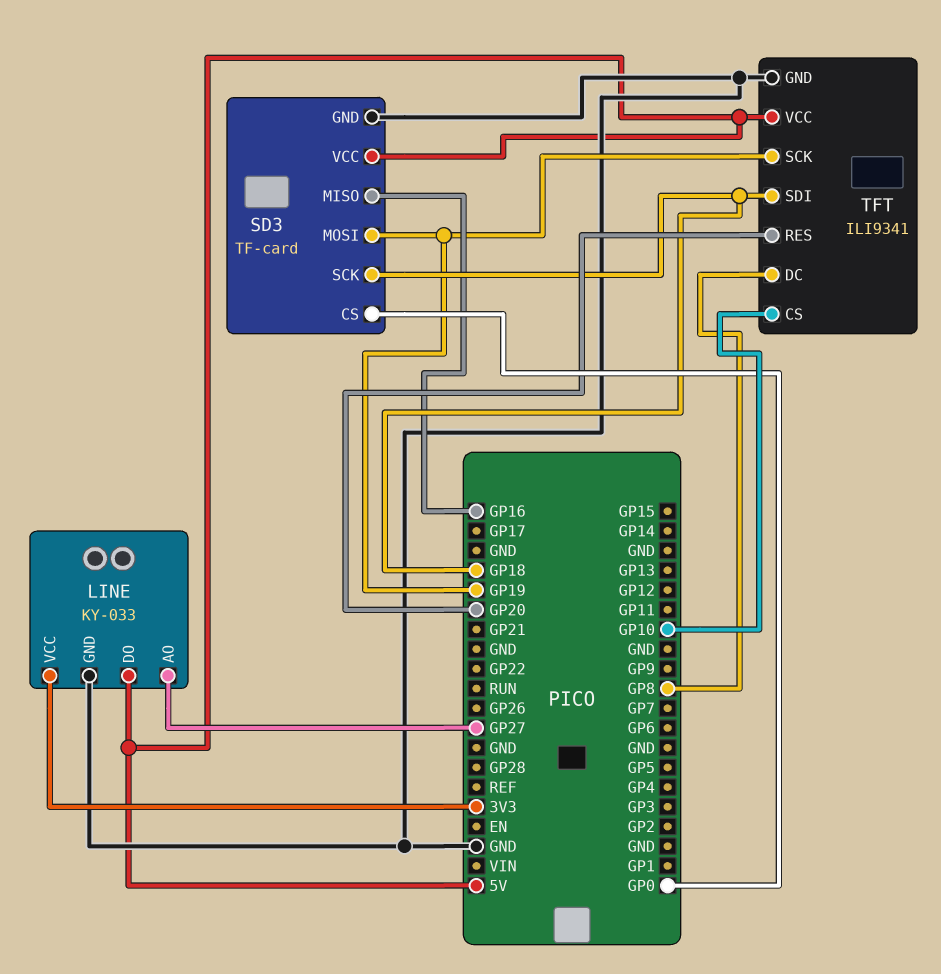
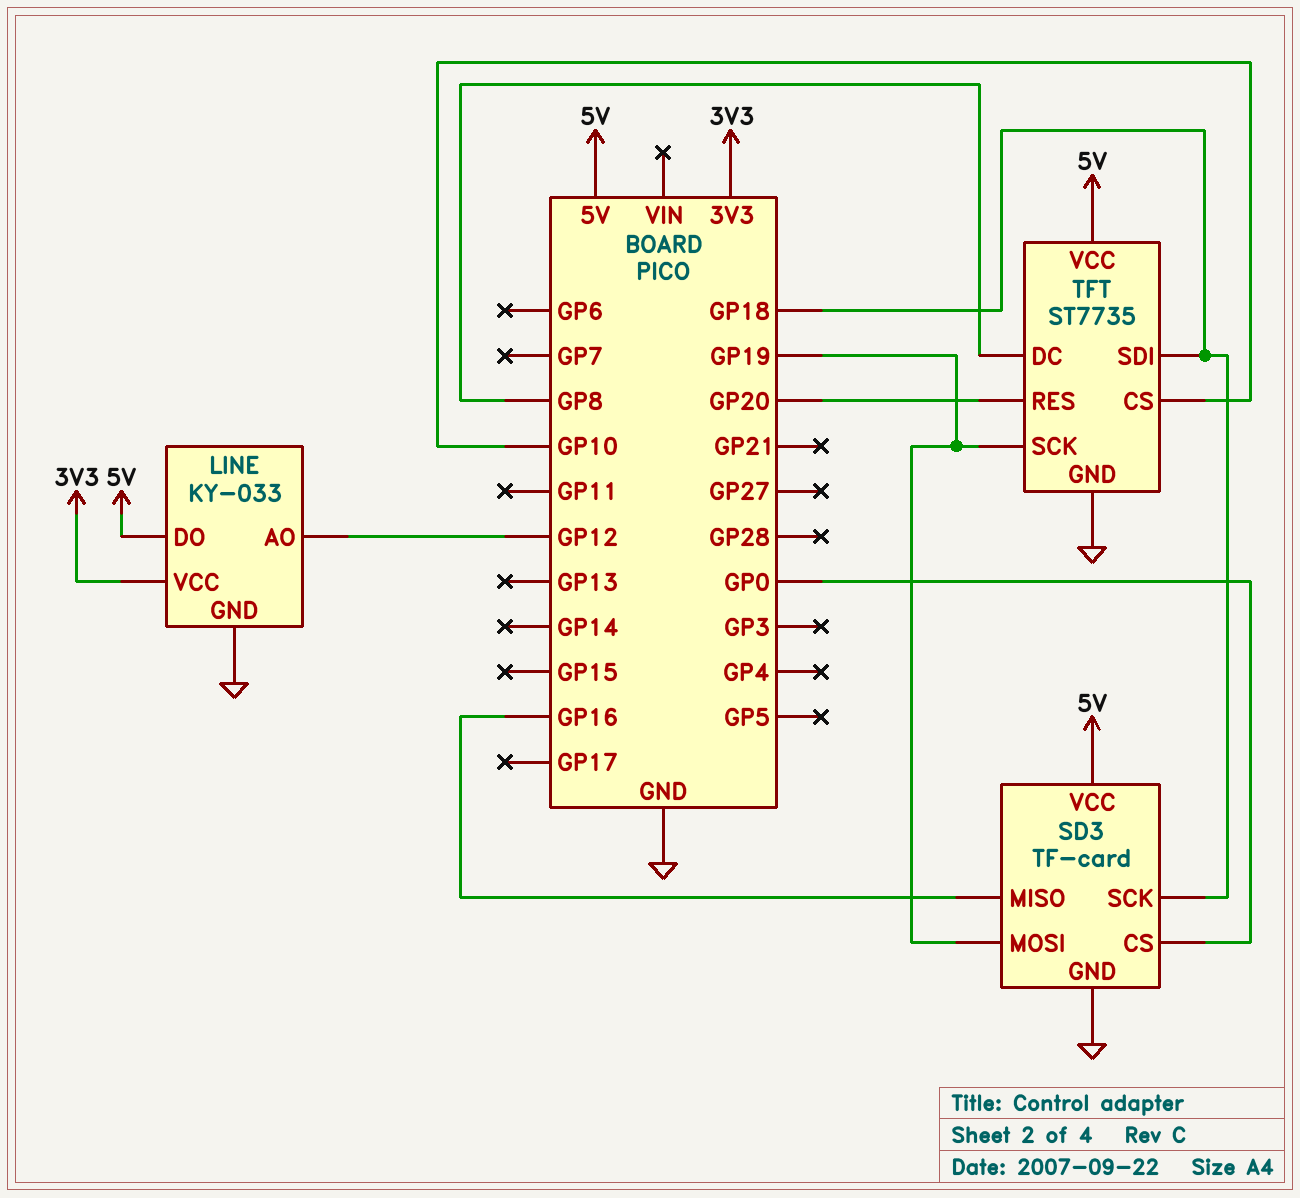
LINE pin AO: GP27 -> GP12
TFT: ILI9341 -> ST7735

